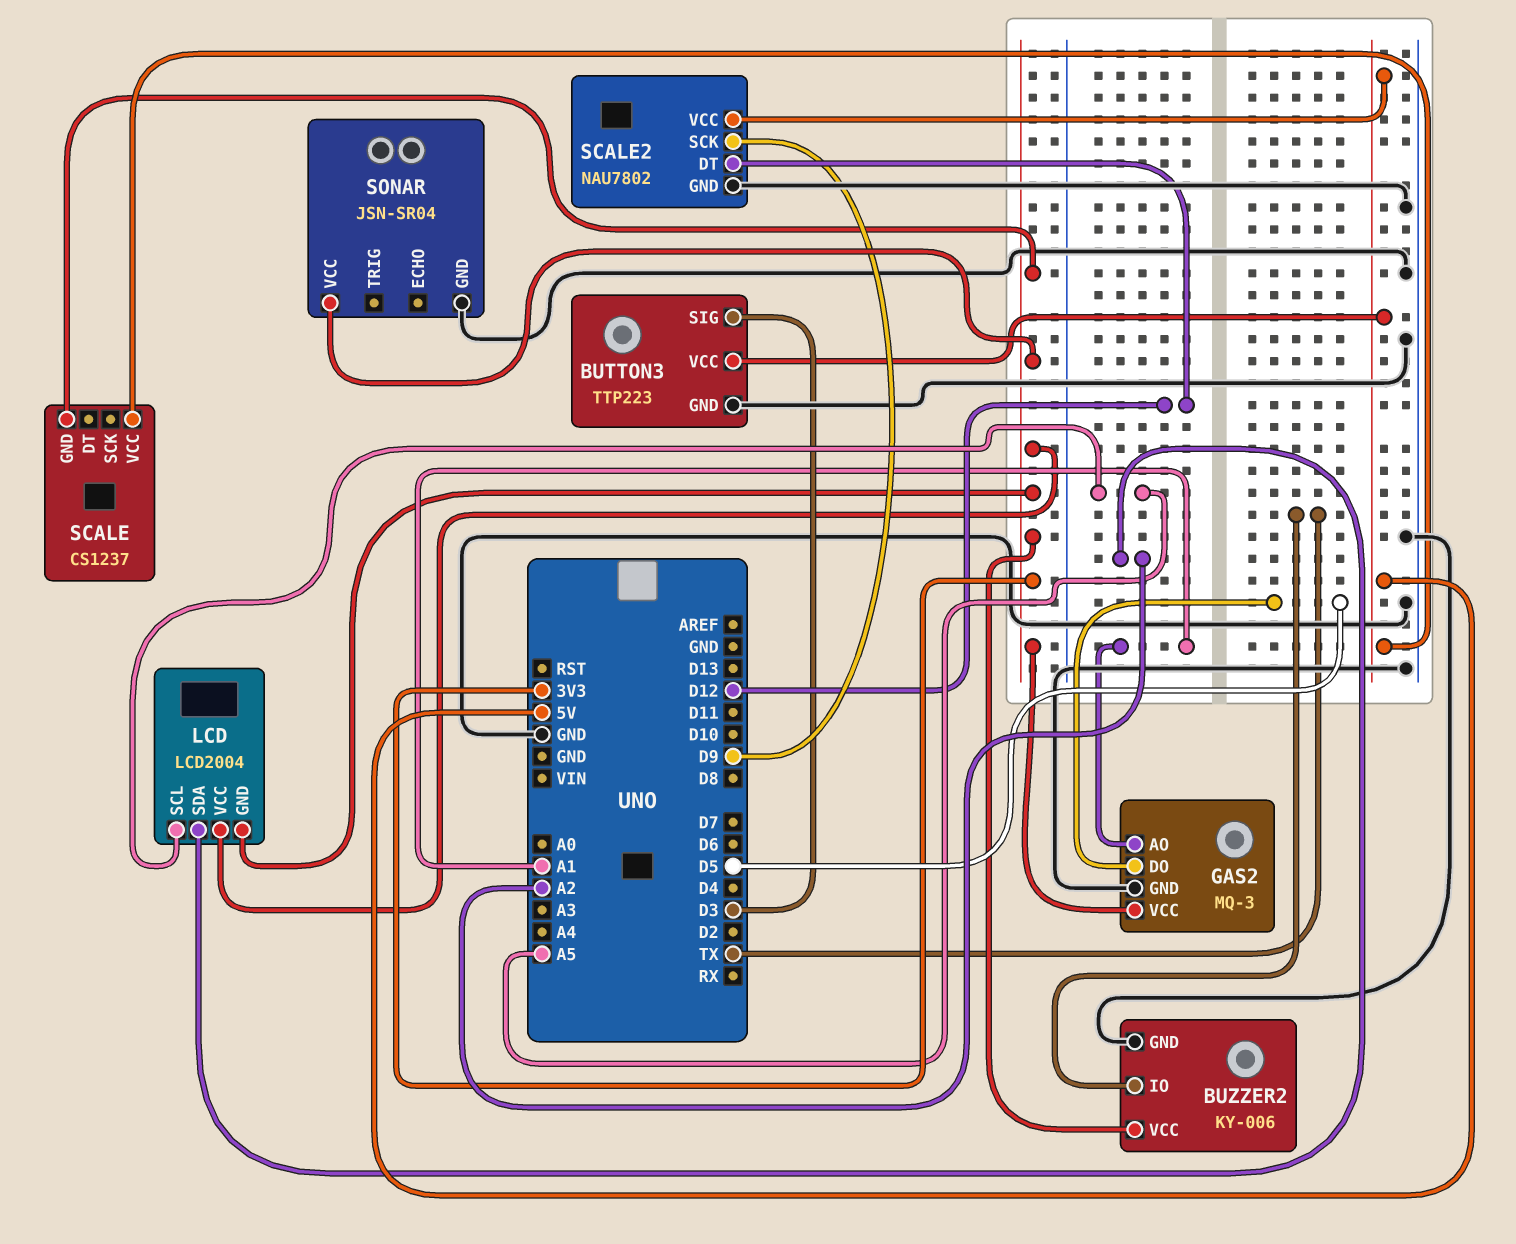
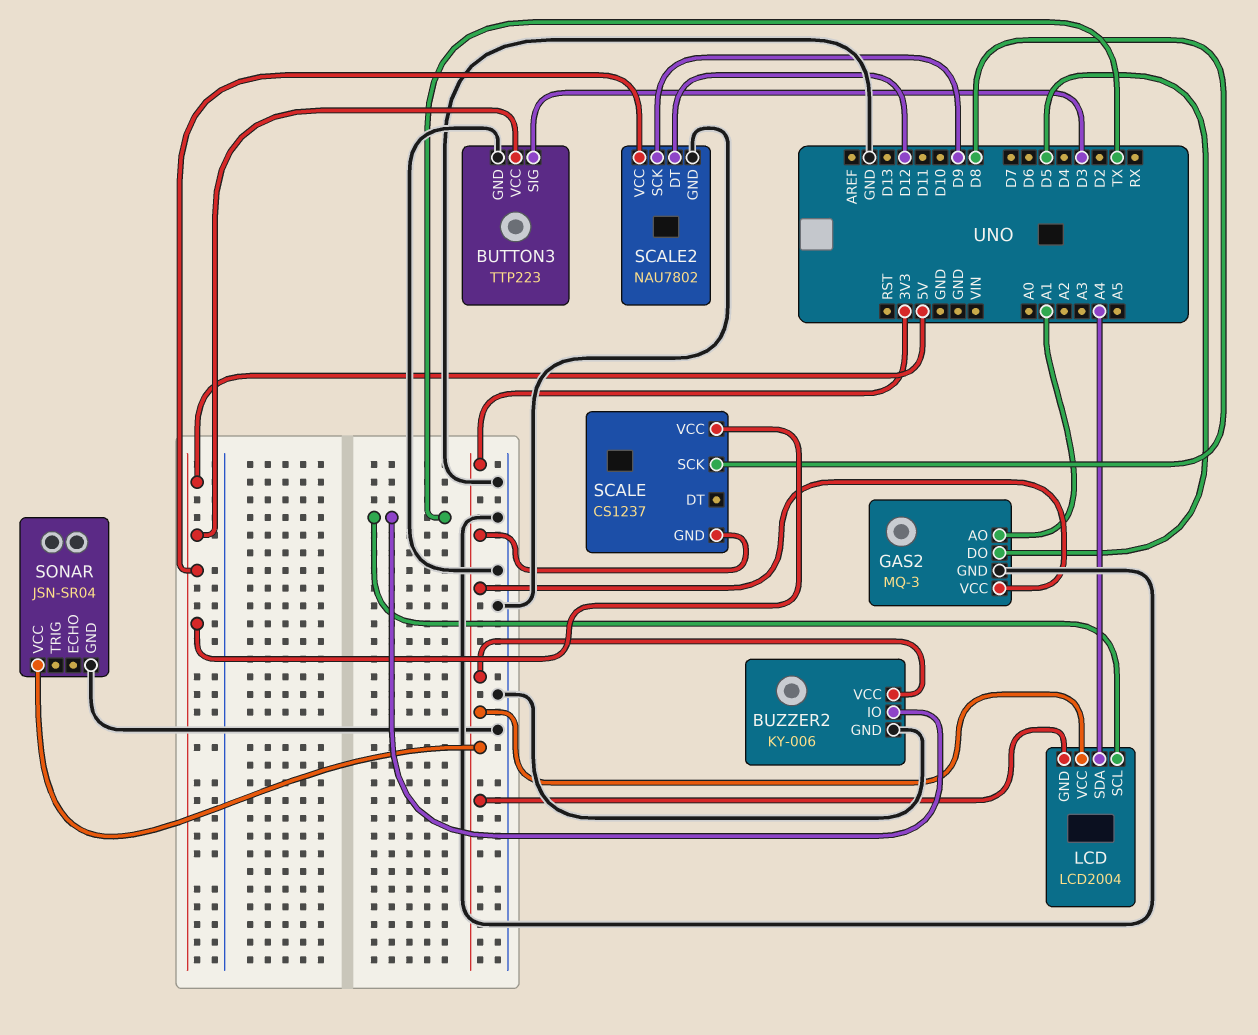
LCD pin SCL: A5 -> TX
LCD pin SDA: A2 -> A4
SCALE pin SCK: none -> D8

